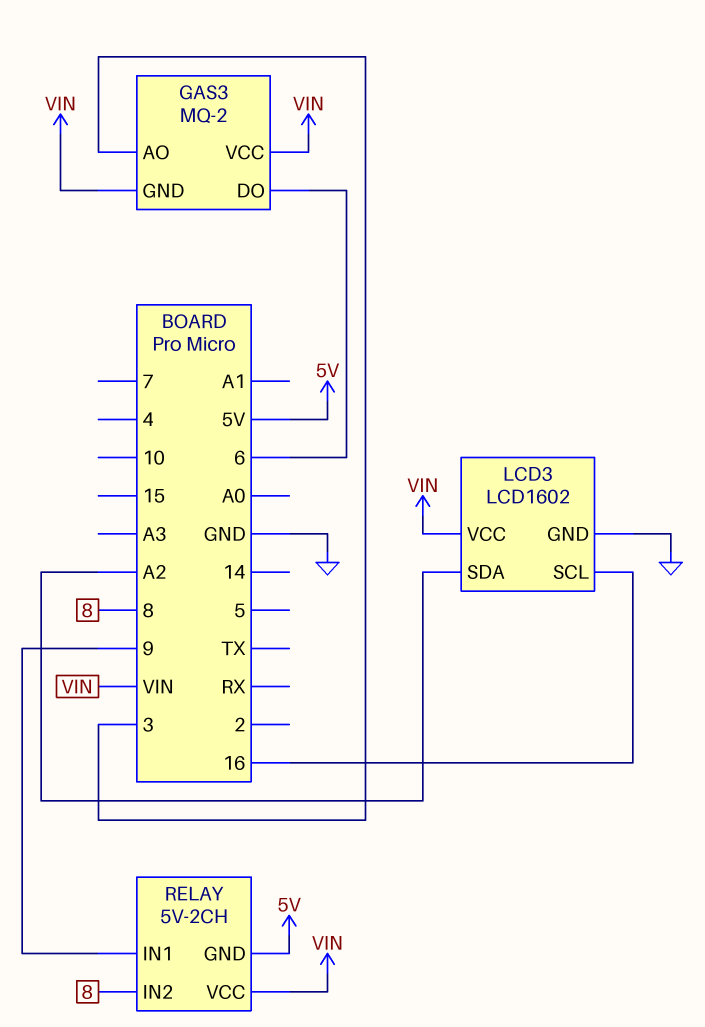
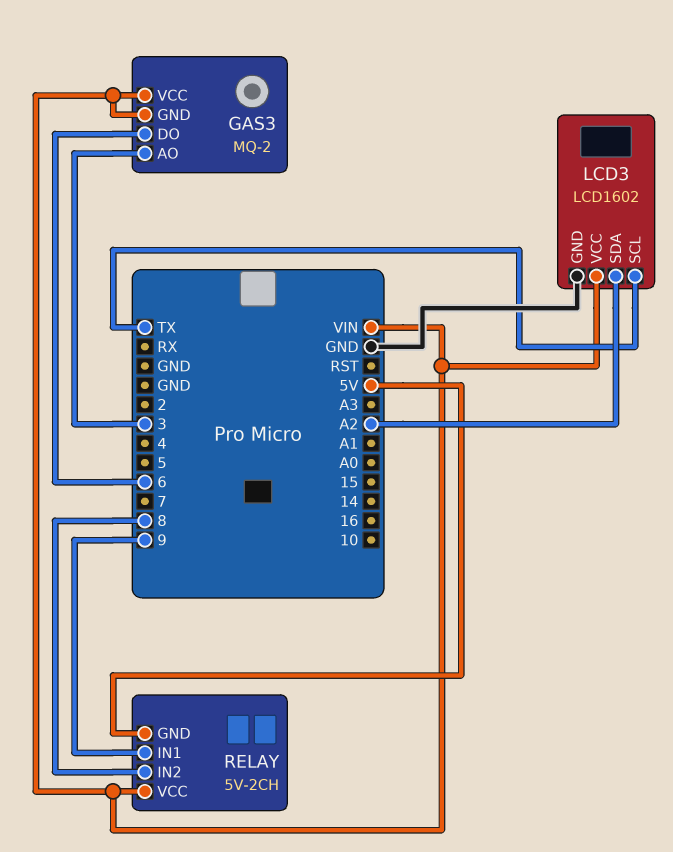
LCD3 pin SCL: 16 -> TX

